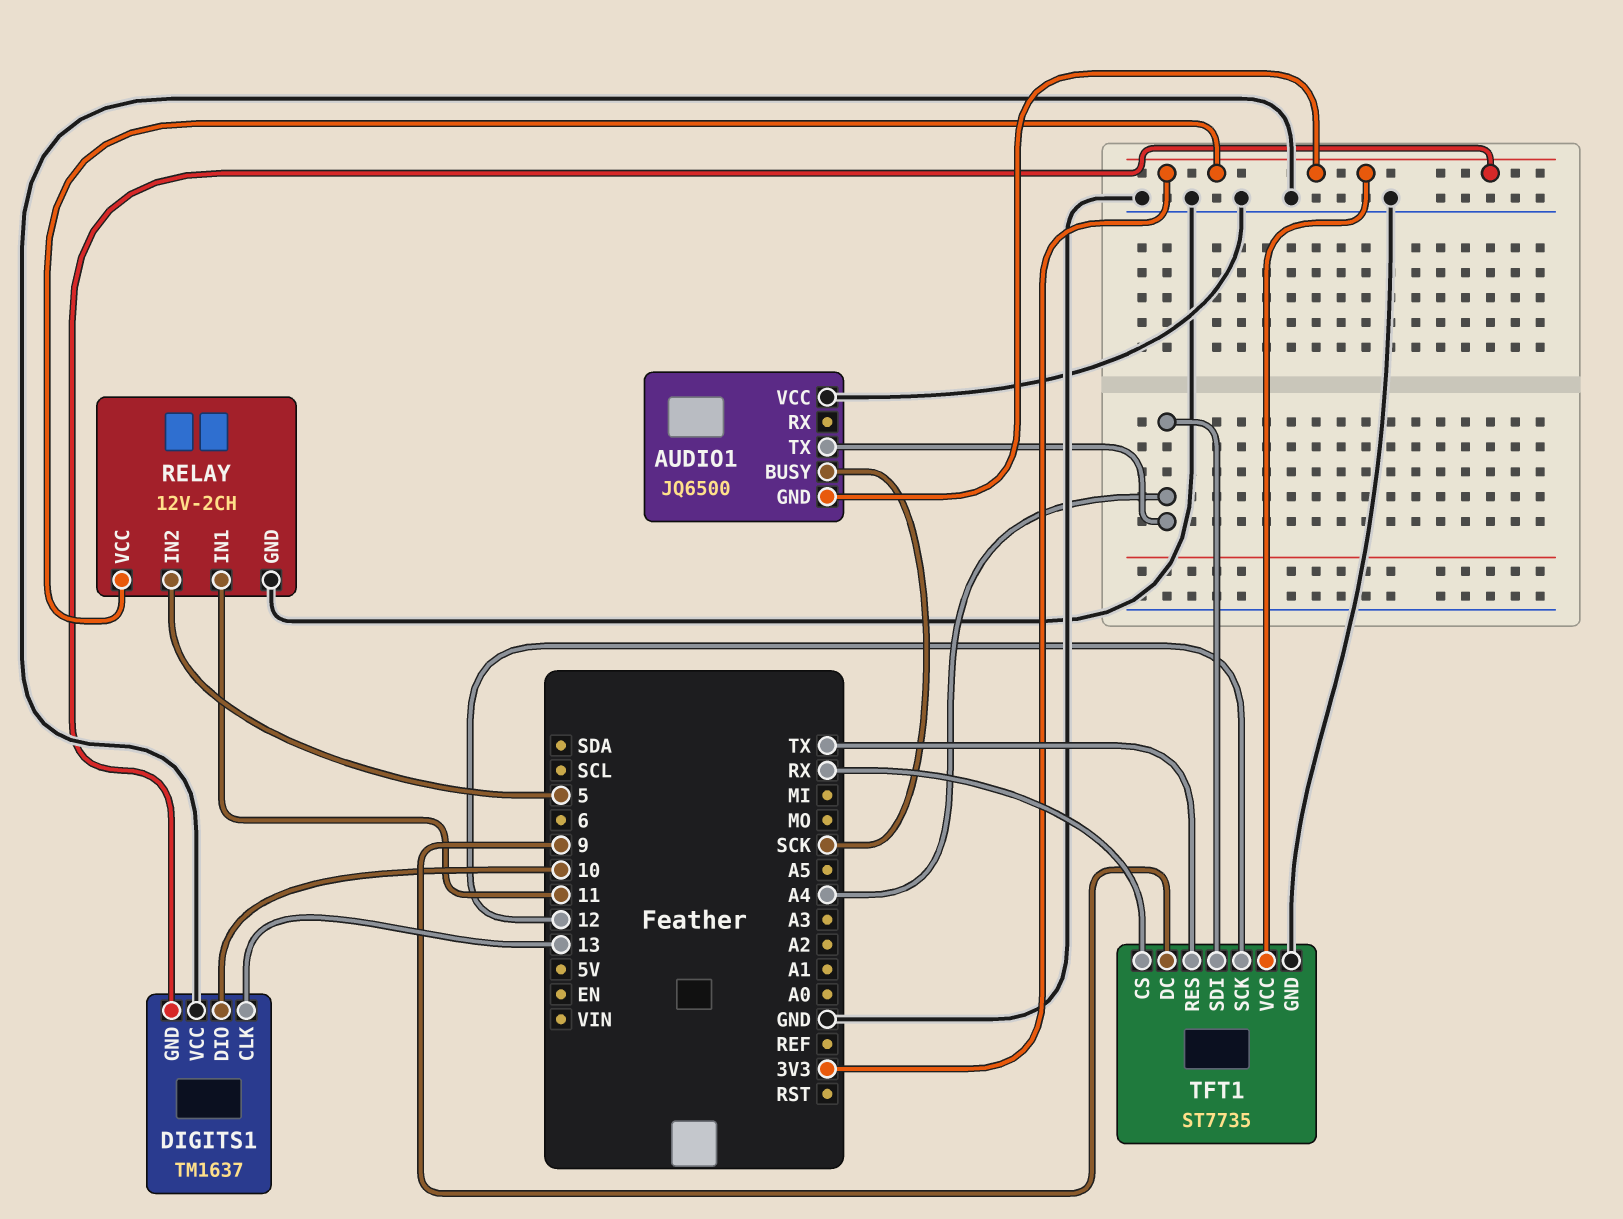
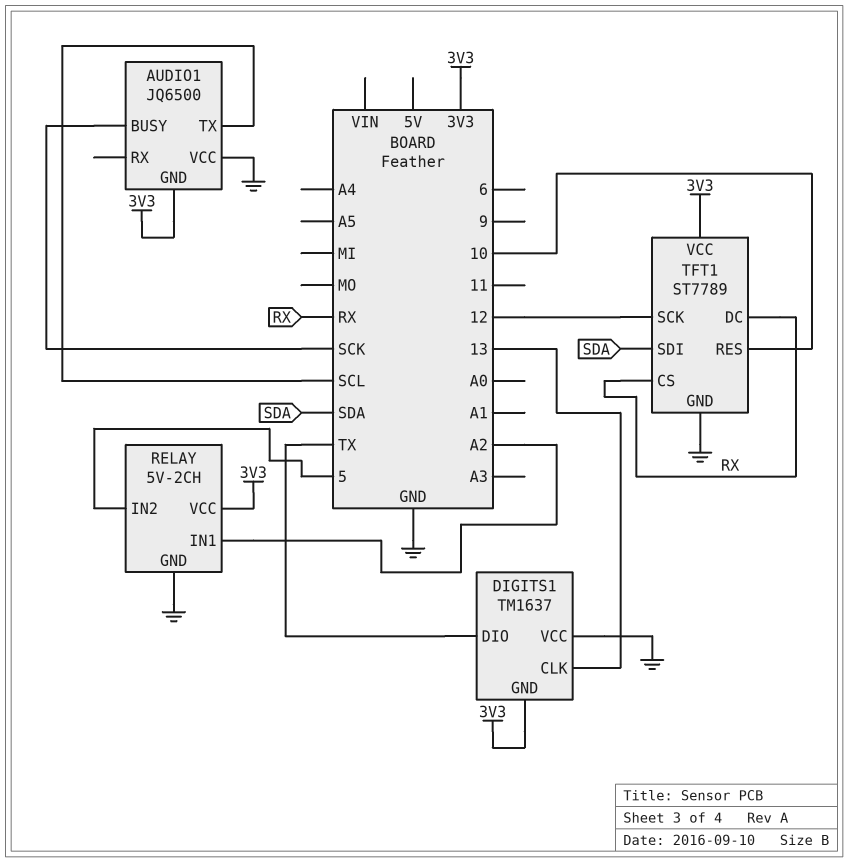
AUDIO1 pin TX: A4 -> SCL
DIGITS1 pin DIO: 10 -> TX
RELAY: 12V-2CH -> 5V-2CH
RELAY pin IN1: 11 -> A2
TFT1: ST7735 -> ST7789
TFT1 pin DC: 9 -> RX
TFT1 pin RES: TX -> 10
TFT1 pin SDI: A4 -> SDA

